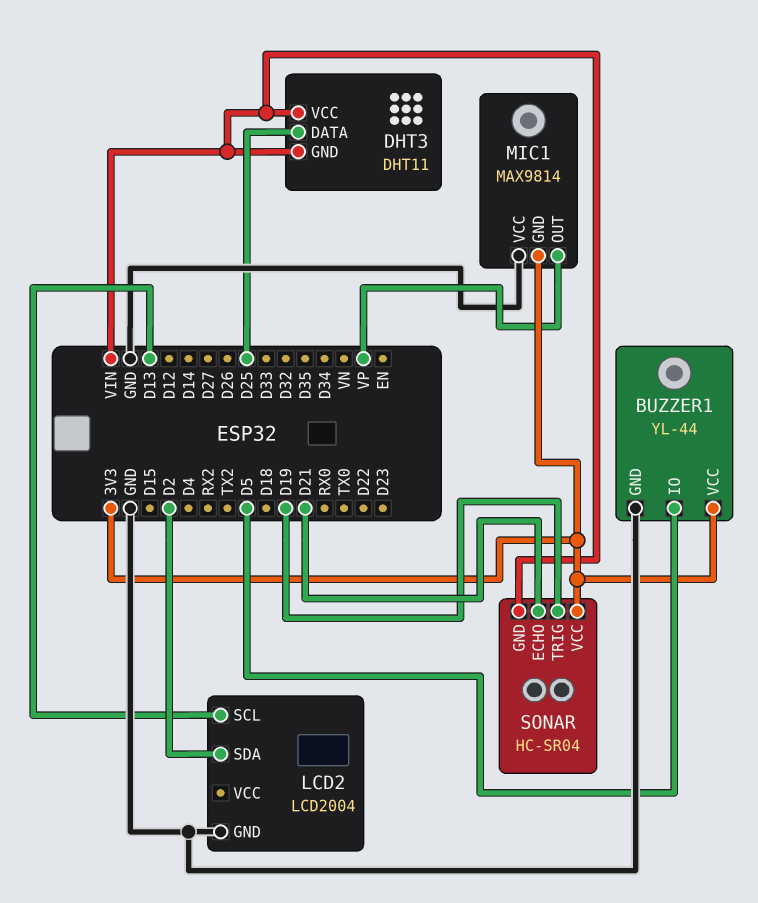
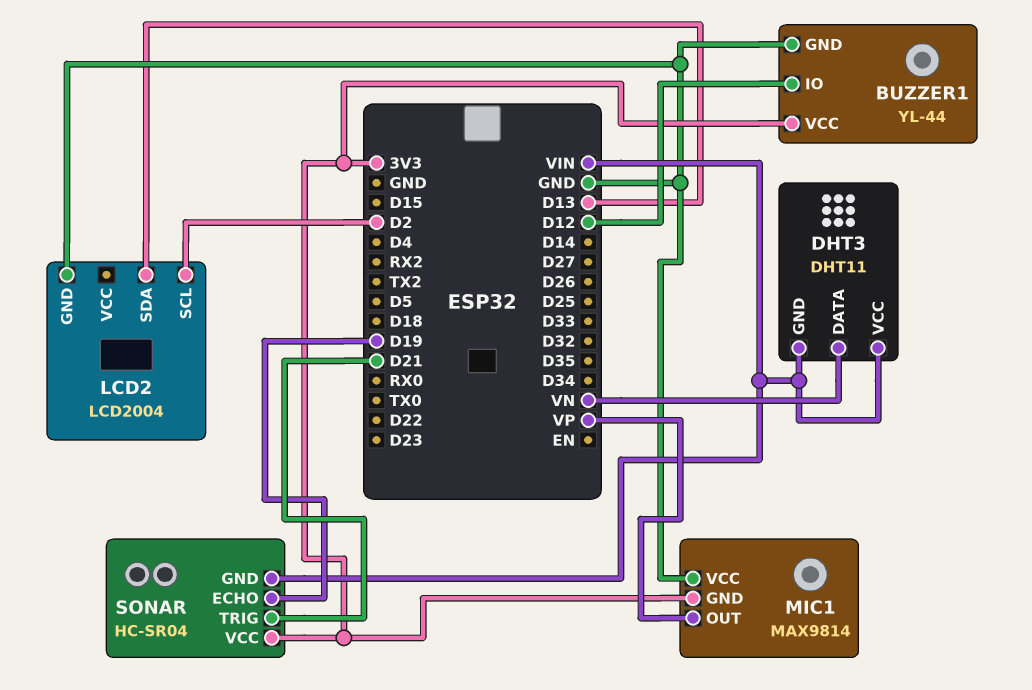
BUZZER1 pin IO: D5 -> D12
DHT3 pin DATA: D25 -> VN
LCD2 pin SCL: D13 -> D2
LCD2 pin SDA: D2 -> D13
SONAR pin ECHO: D21 -> D19
SONAR pin TRIG: D19 -> D21

